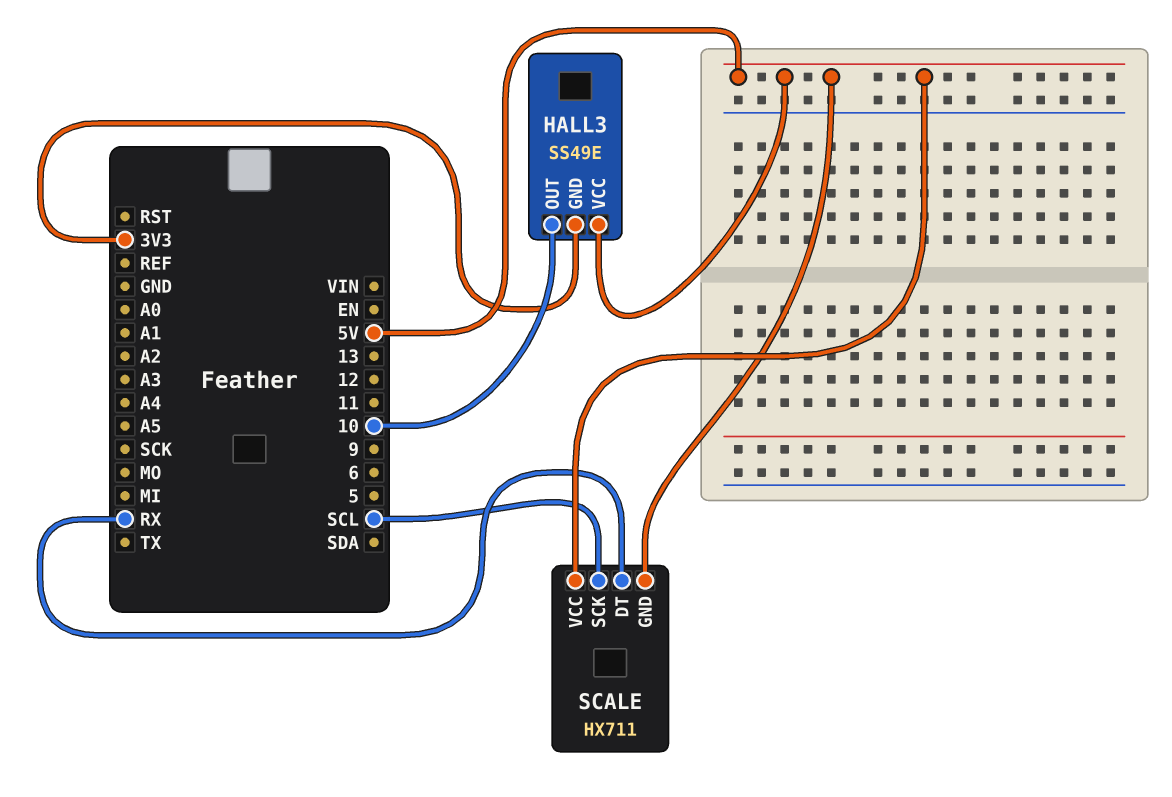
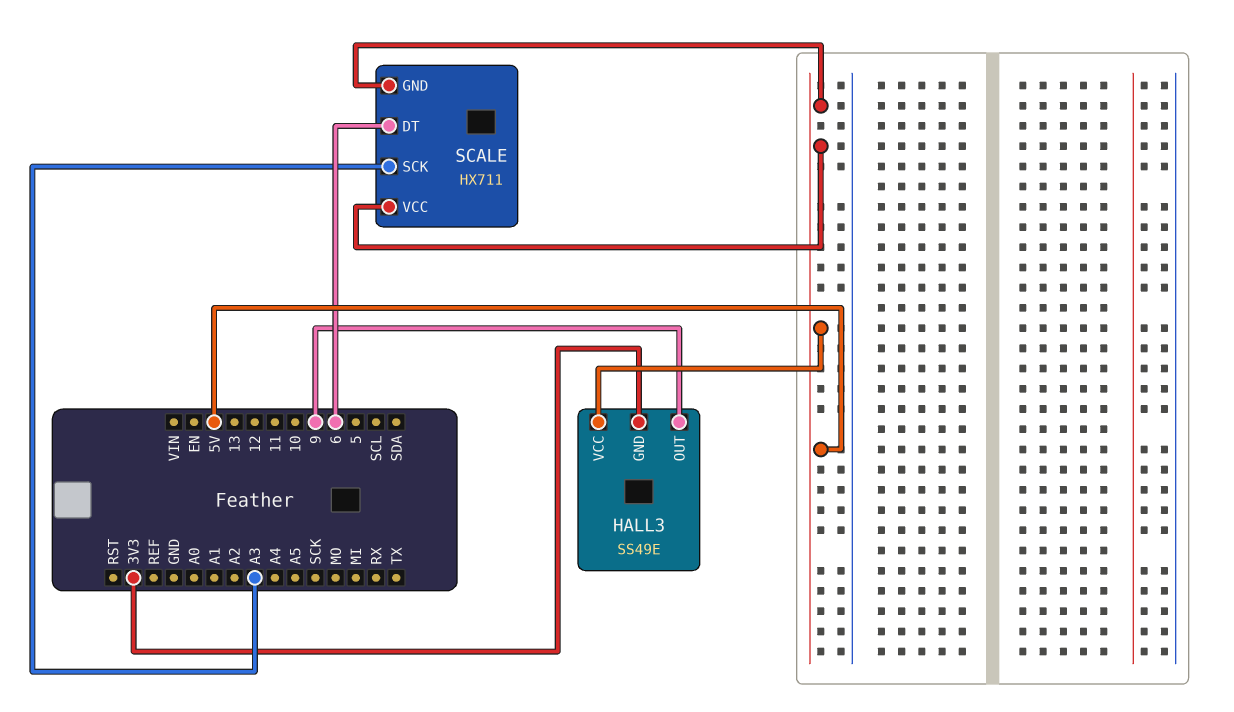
HALL3 pin OUT: 10 -> 9
SCALE pin DT: RX -> 6
SCALE pin SCK: SCL -> A3

